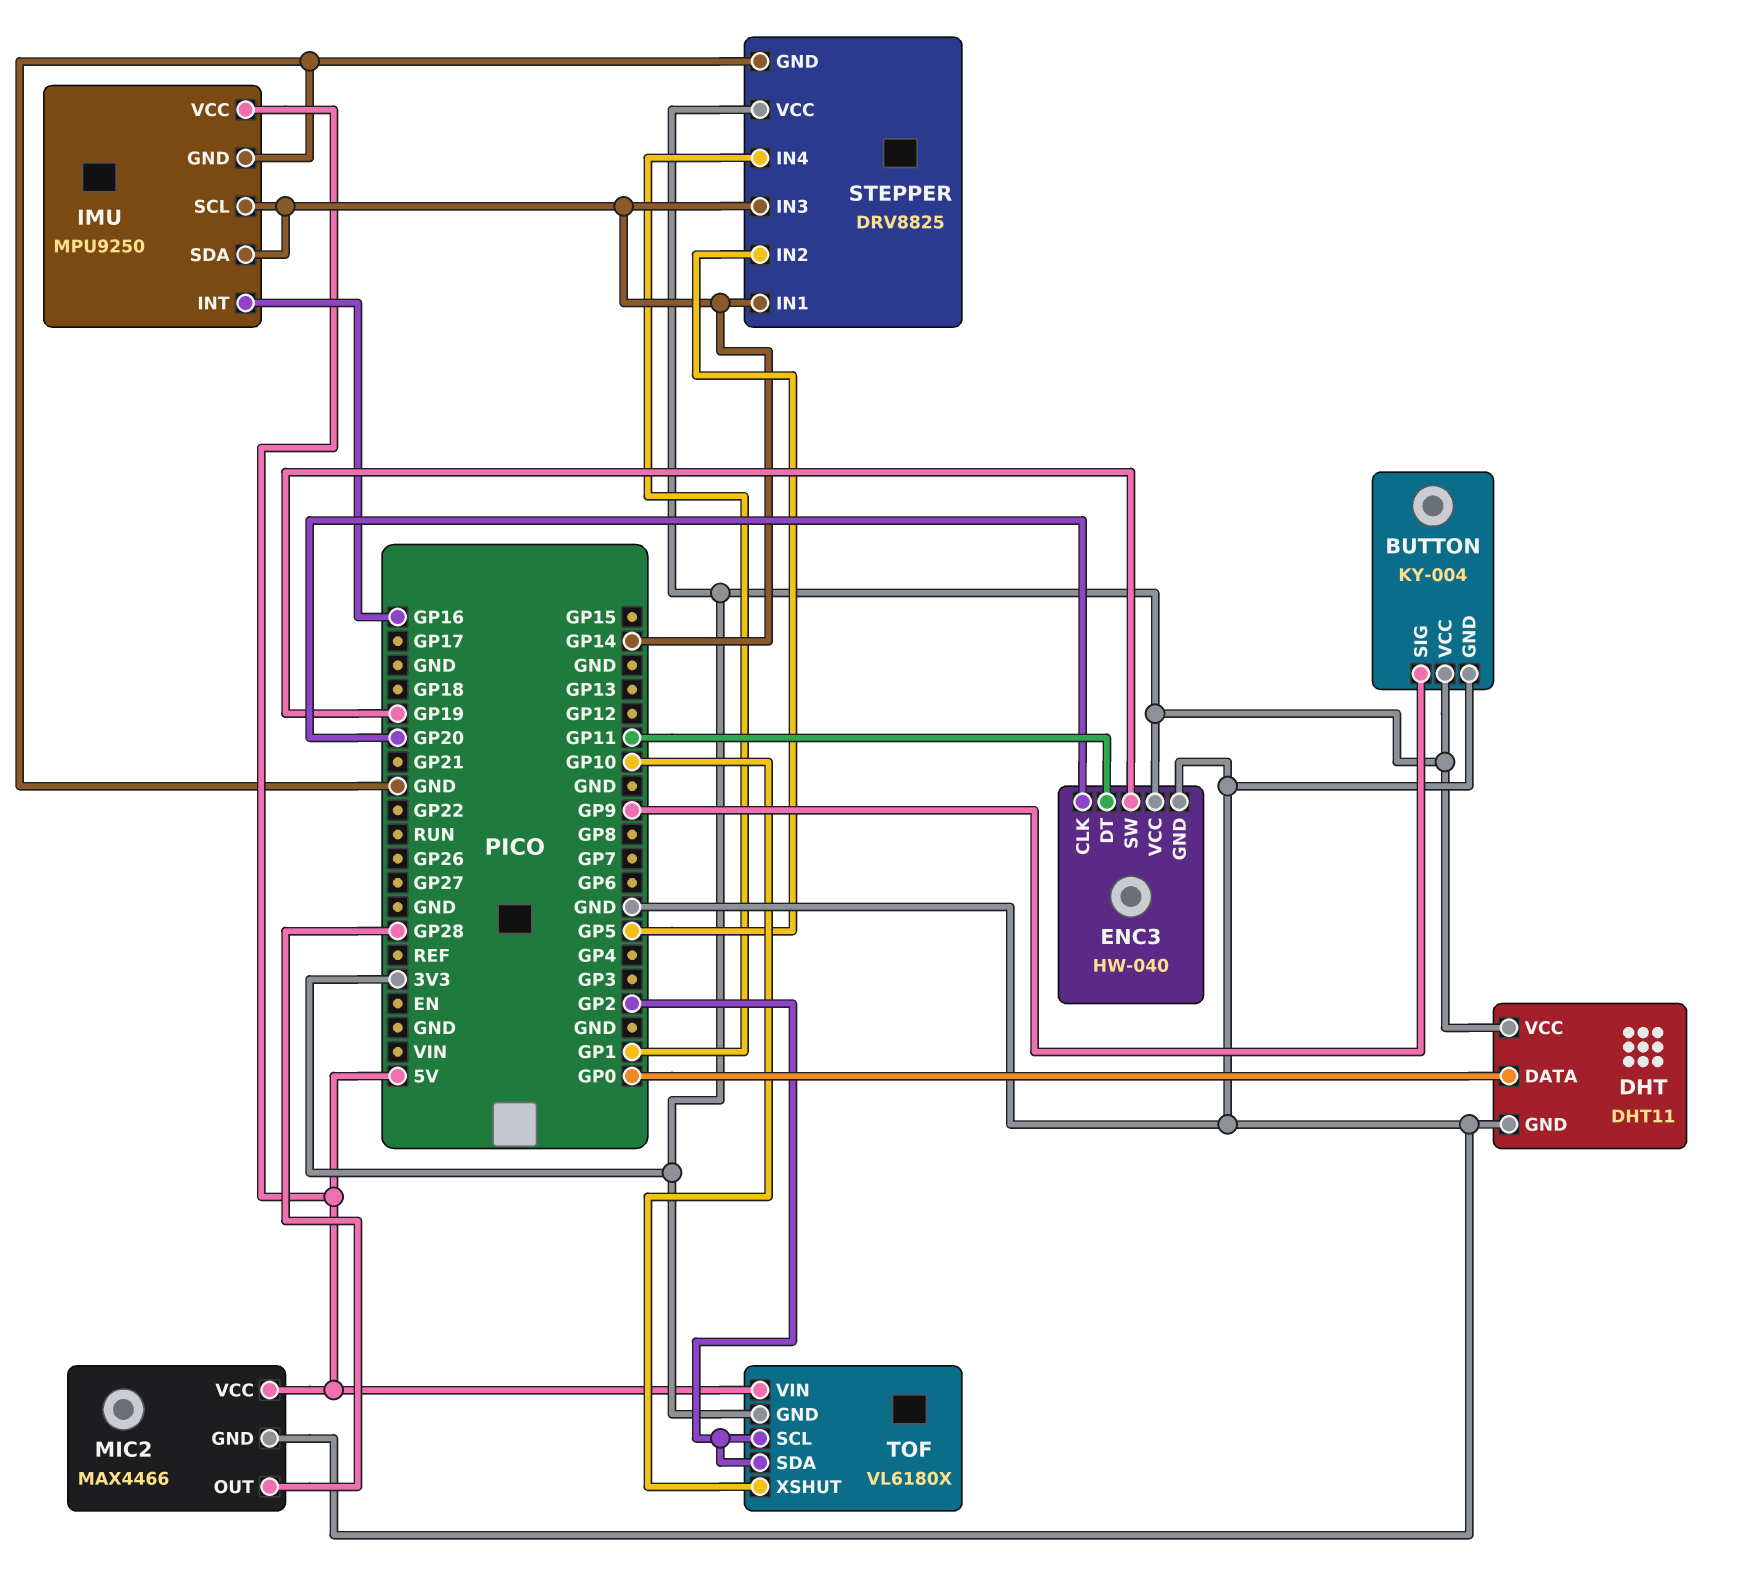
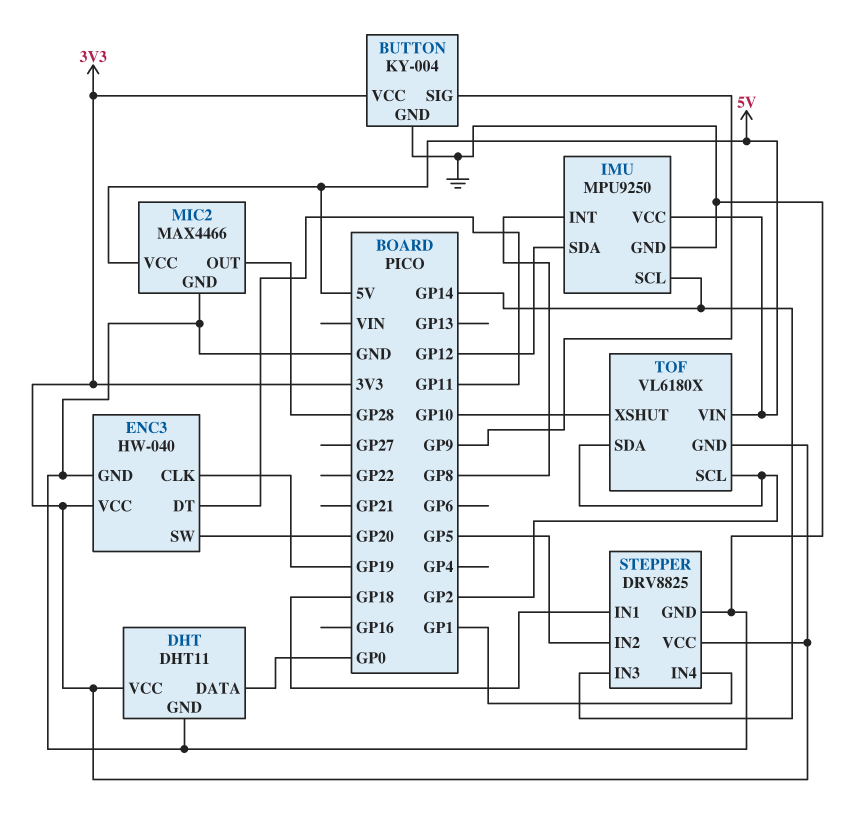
ENC3 pin CLK: GP20 -> GP19
ENC3 pin SW: GP19 -> GP20
IMU pin INT: GP16 -> GP8
IMU pin SDA: GP14 -> GP12
STEPPER pin IN1: GP14 -> GP18

